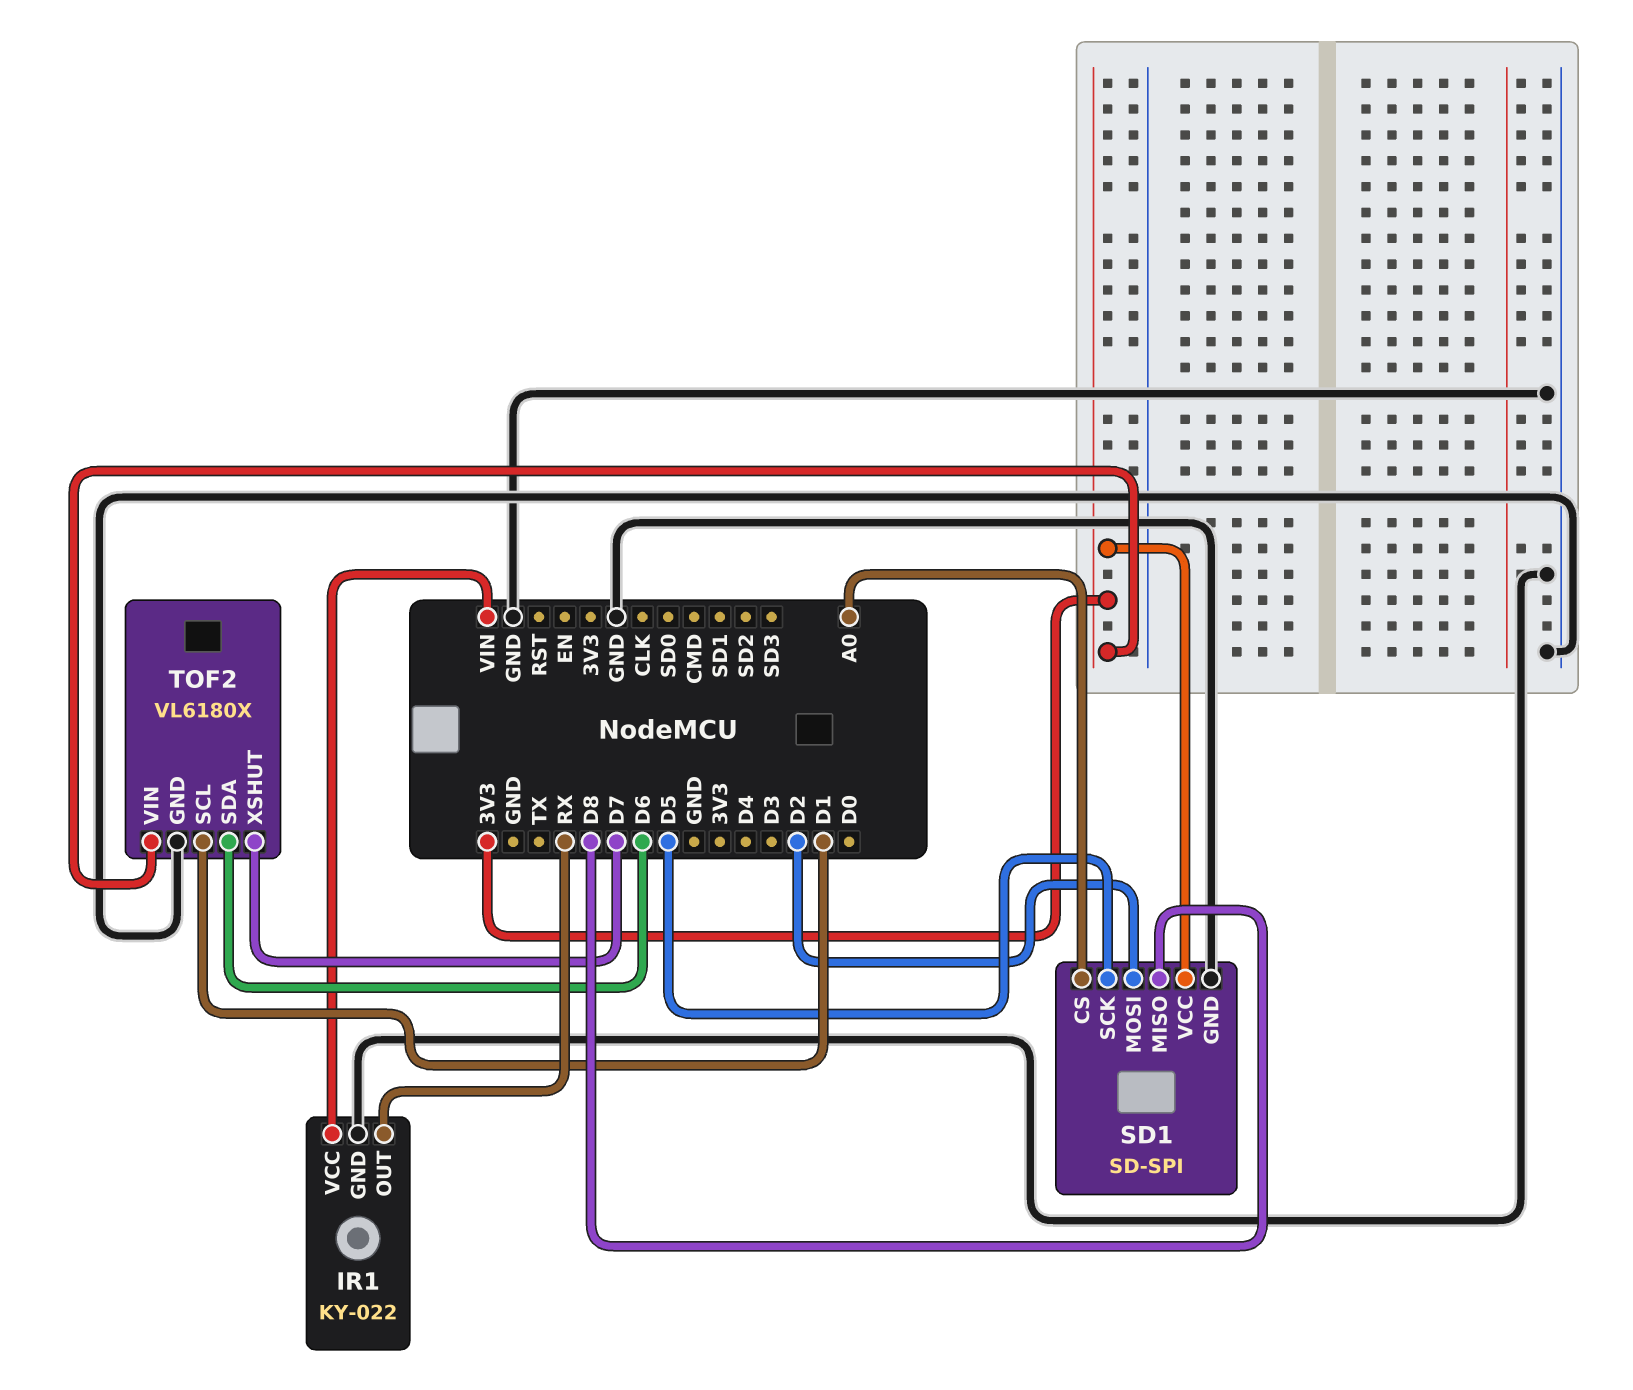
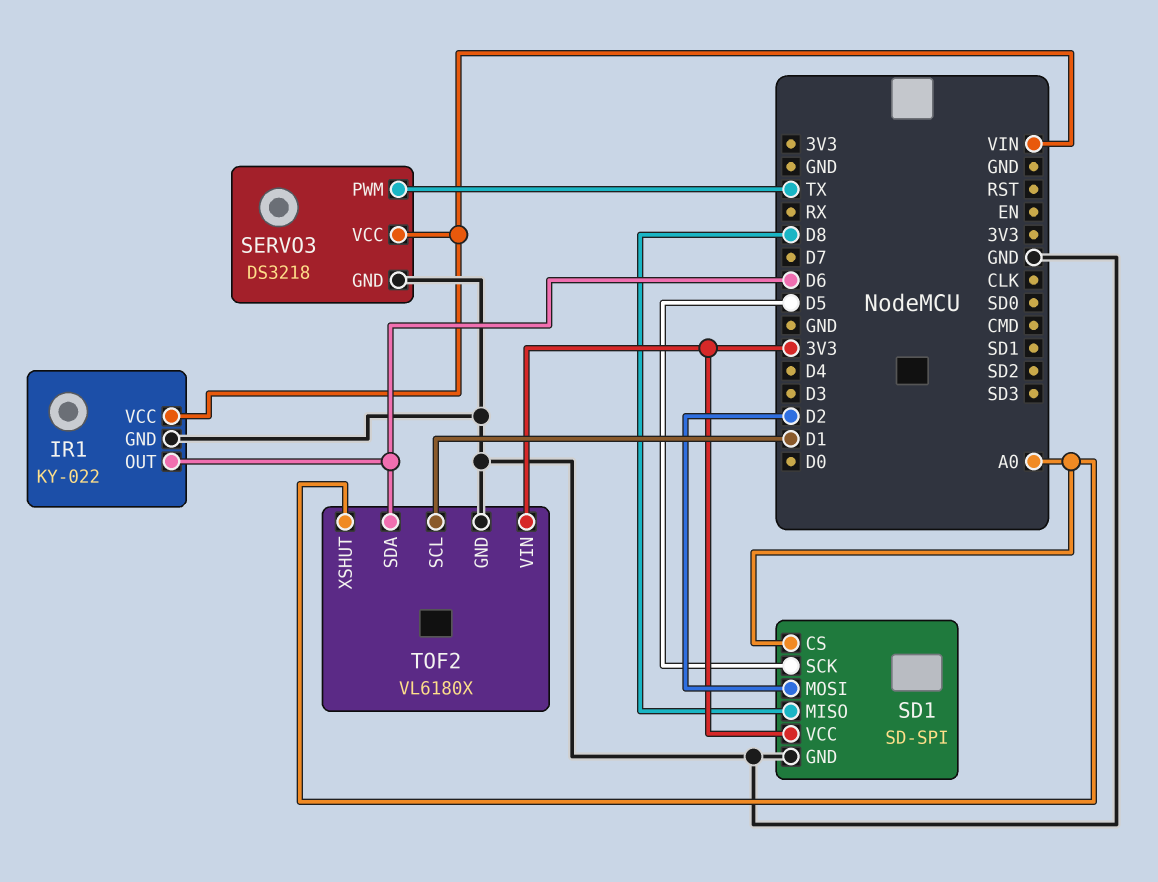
IR1 pin OUT: RX -> D6
SERVO3: none -> DS3218
SERVO3 pin GND: none -> GND
SERVO3 pin PWM: none -> TX
SERVO3 pin VCC: none -> VIN
TOF2 pin XSHUT: D7 -> A0

